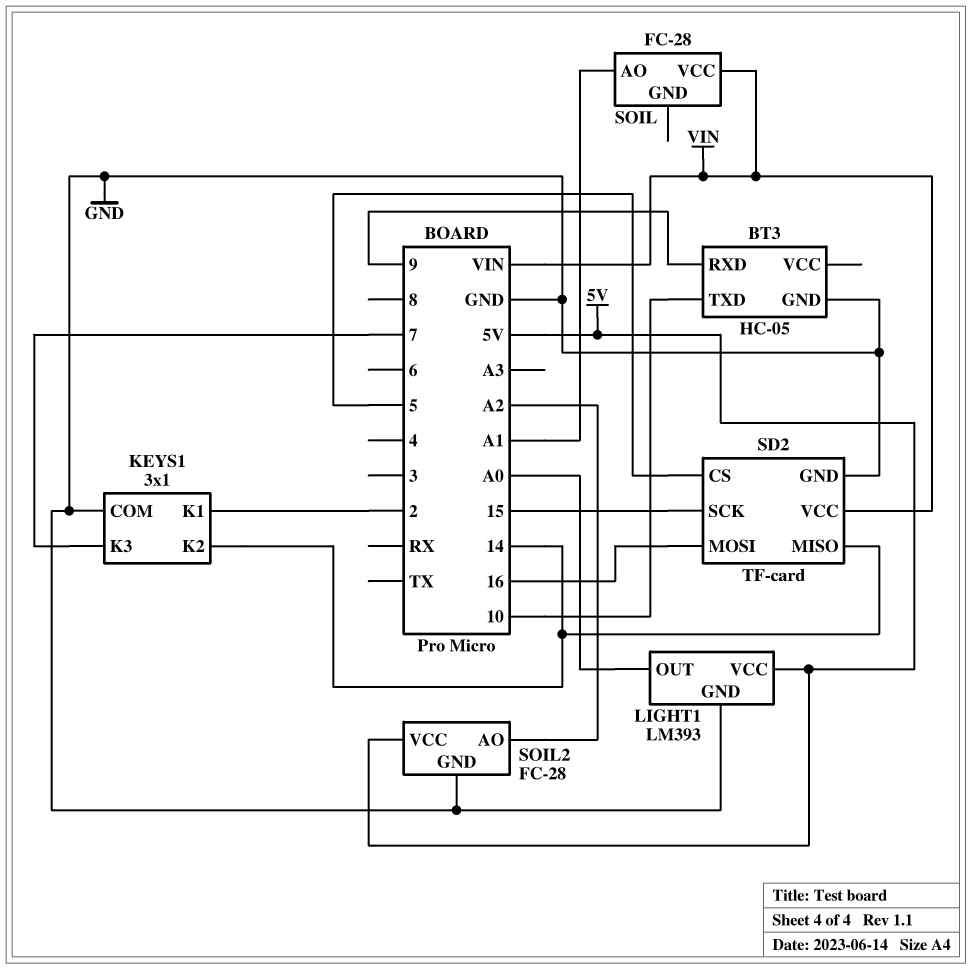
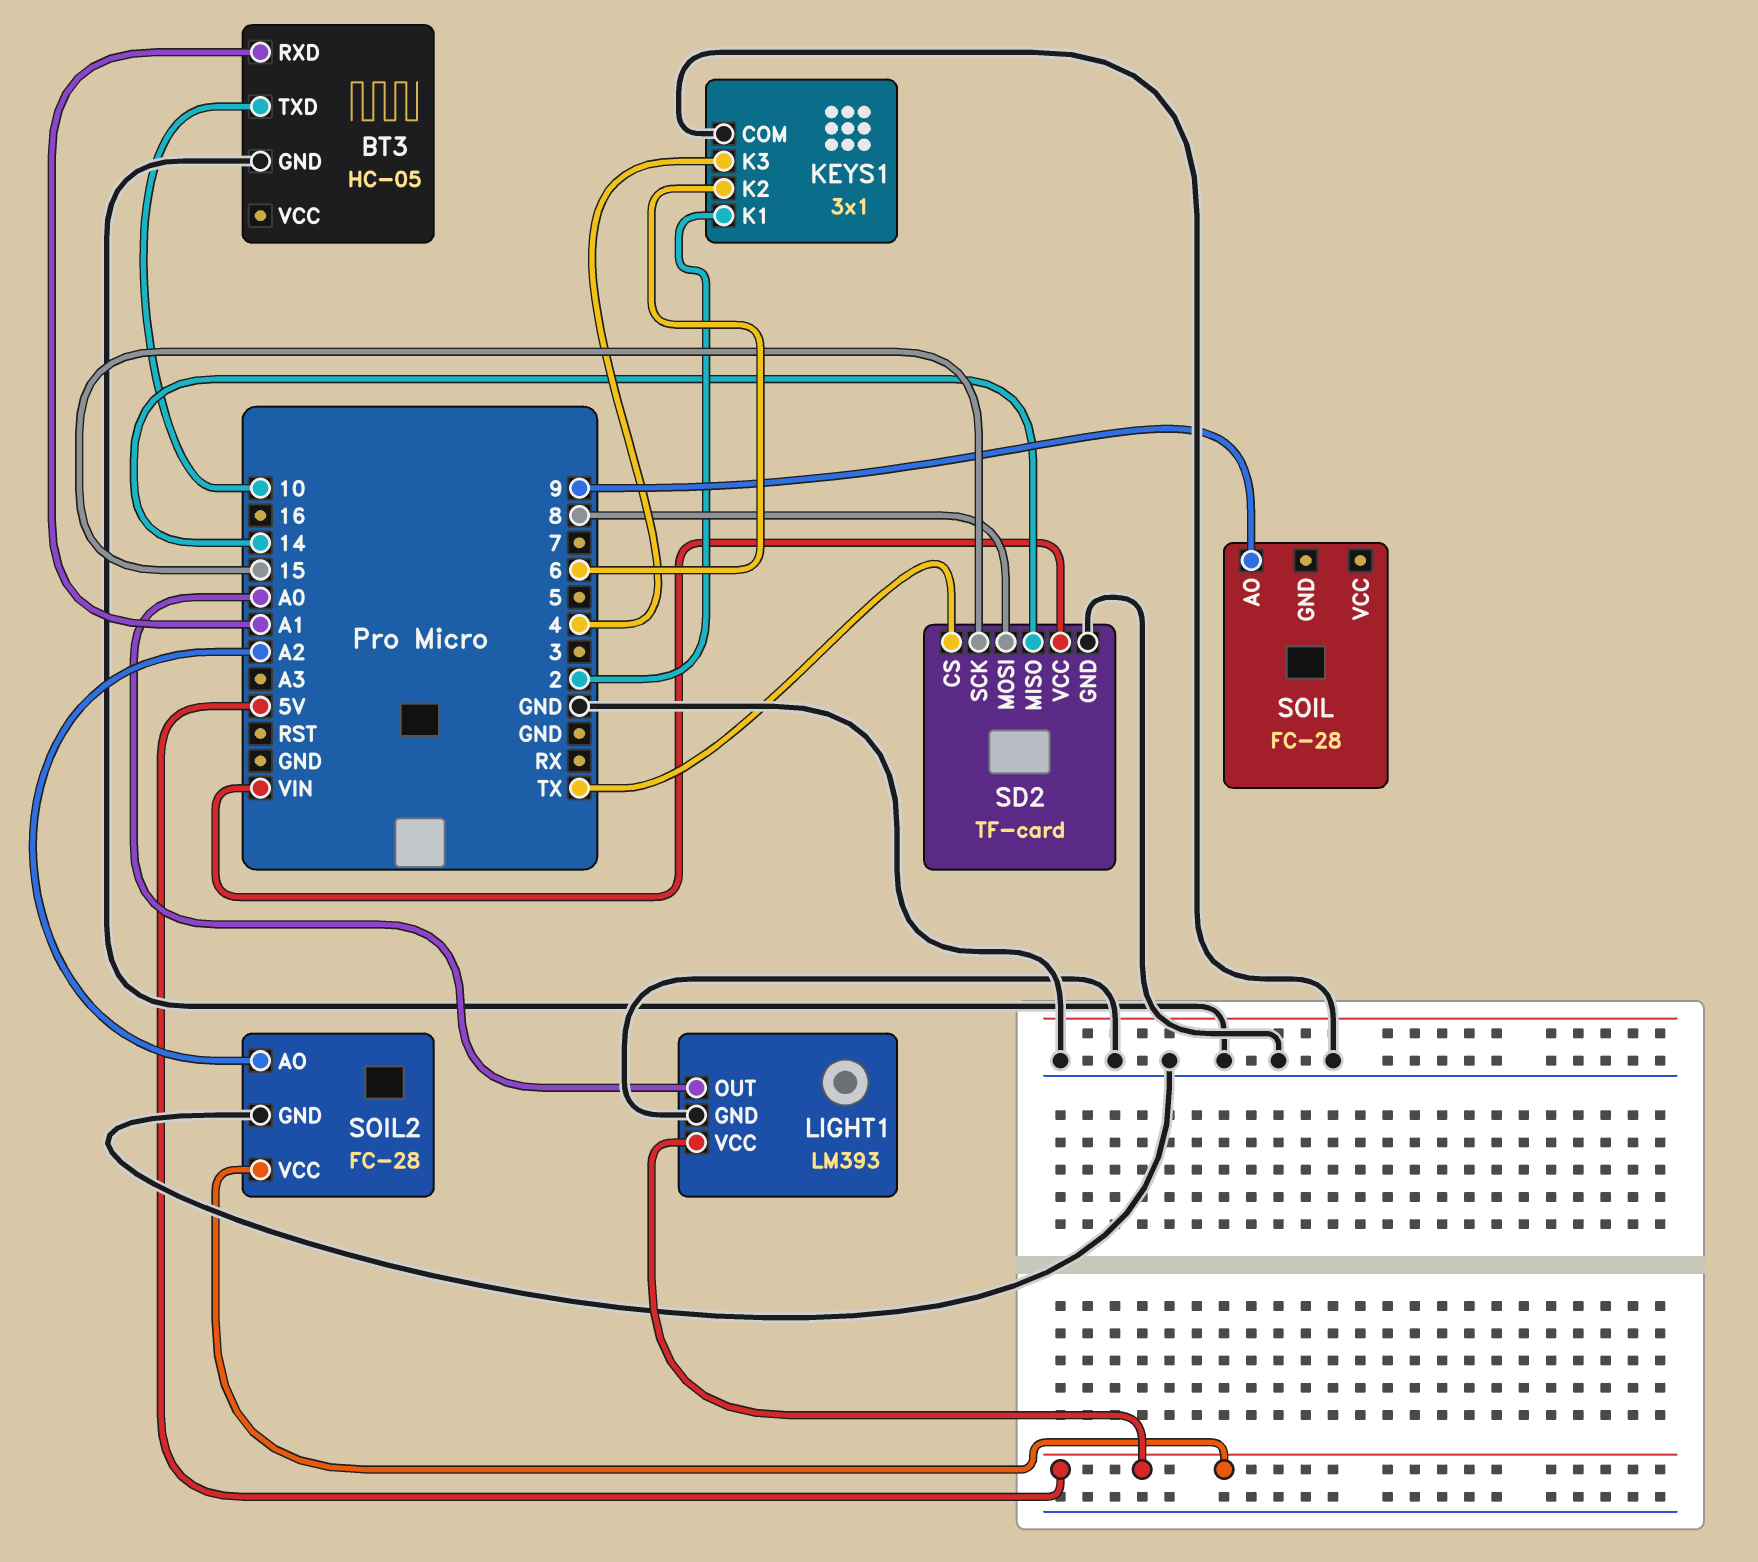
BT3 pin RXD: 9 -> A1
KEYS1 pin K2: 14 -> 6
KEYS1 pin K3: 7 -> 4
SD2 pin CS: 5 -> TX
SD2 pin MOSI: 16 -> 8
SOIL pin AO: A1 -> 9
SOIL pin VCC: VIN -> none

